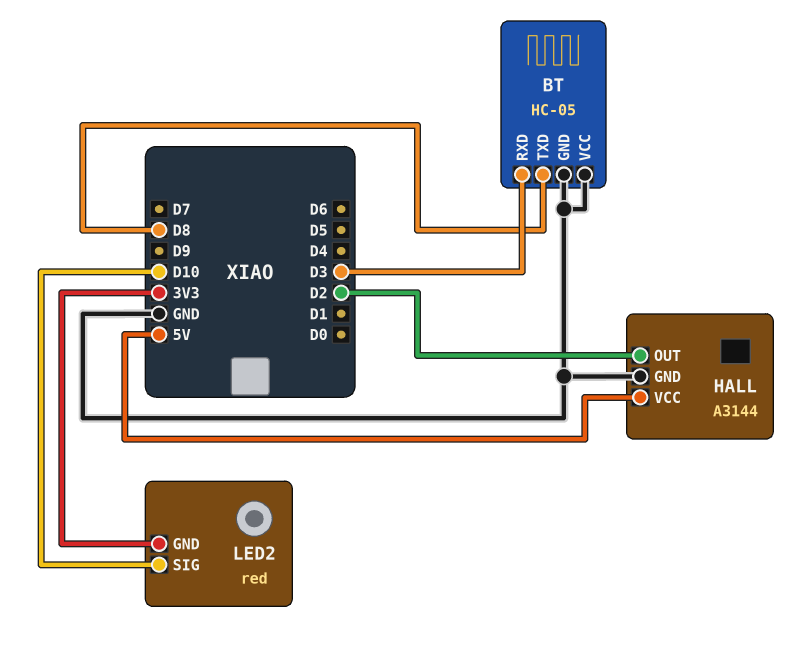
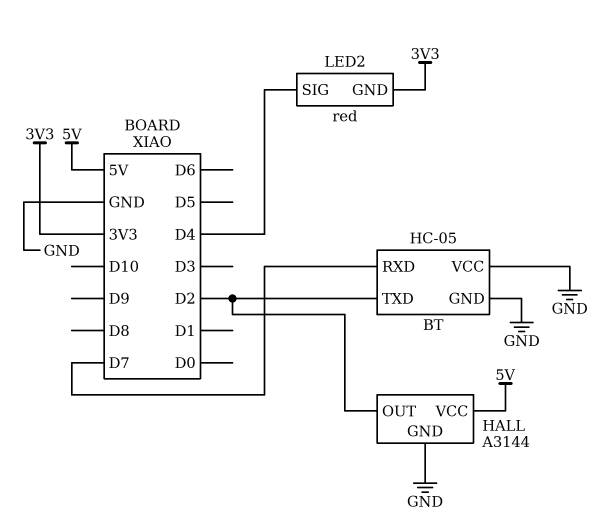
BT pin RXD: D3 -> D7
BT pin TXD: D8 -> D2
LED2 pin SIG: D10 -> D4

